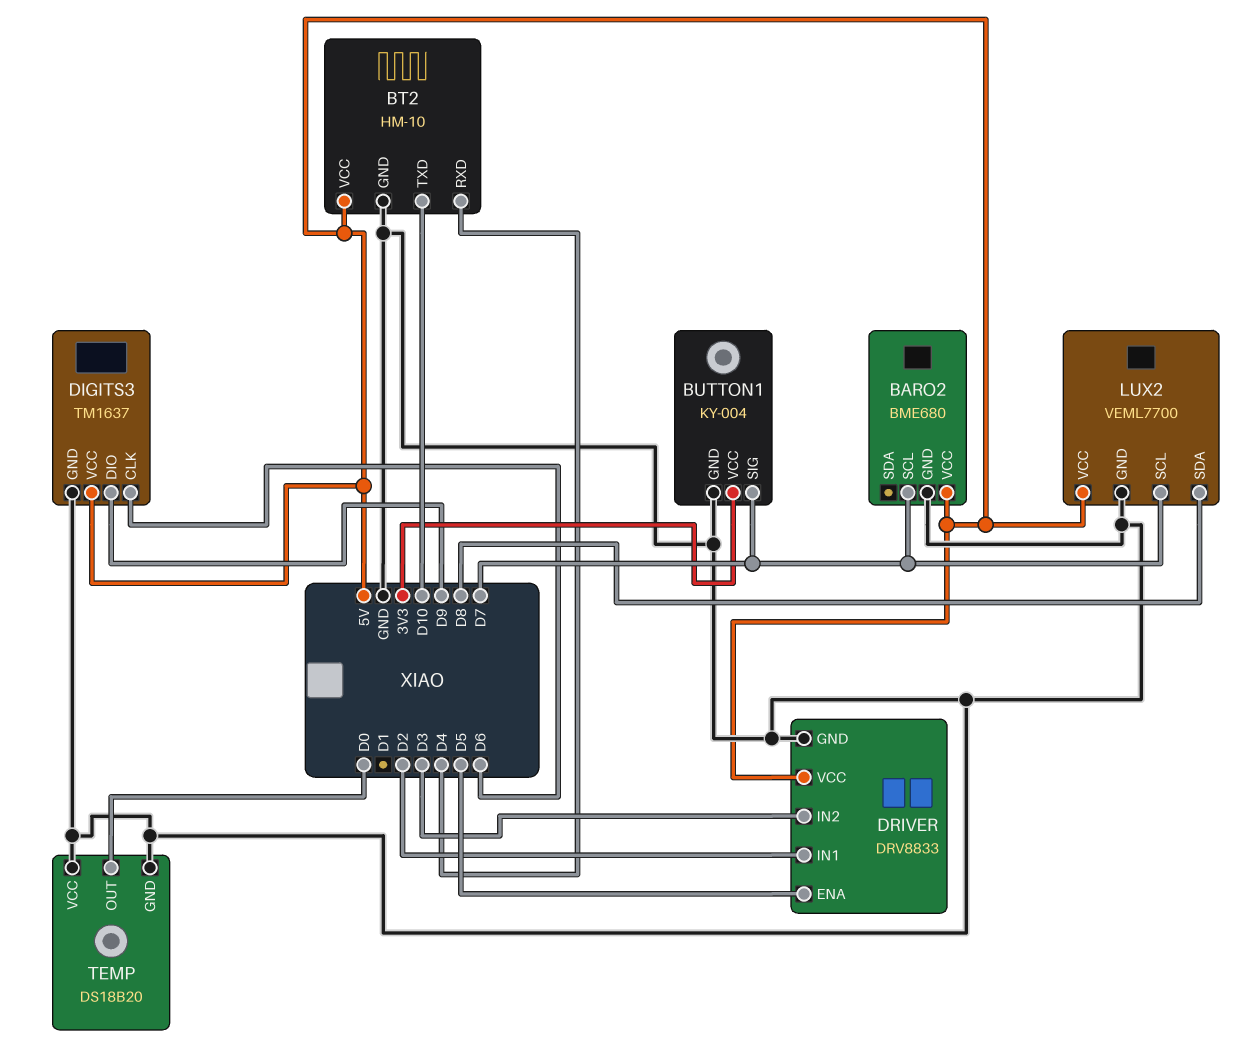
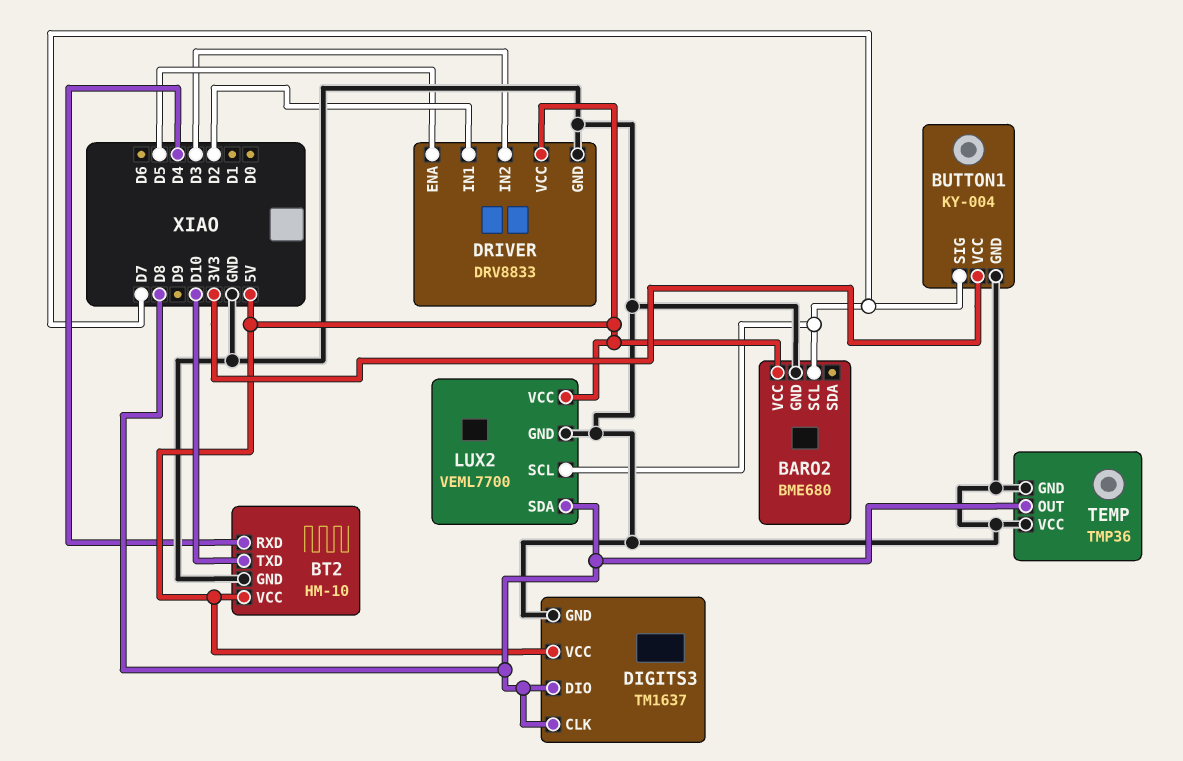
DIGITS3 pin CLK: D6 -> D8
DIGITS3 pin DIO: D9 -> D8
TEMP: DS18B20 -> TMP36
TEMP pin OUT: D0 -> D8

